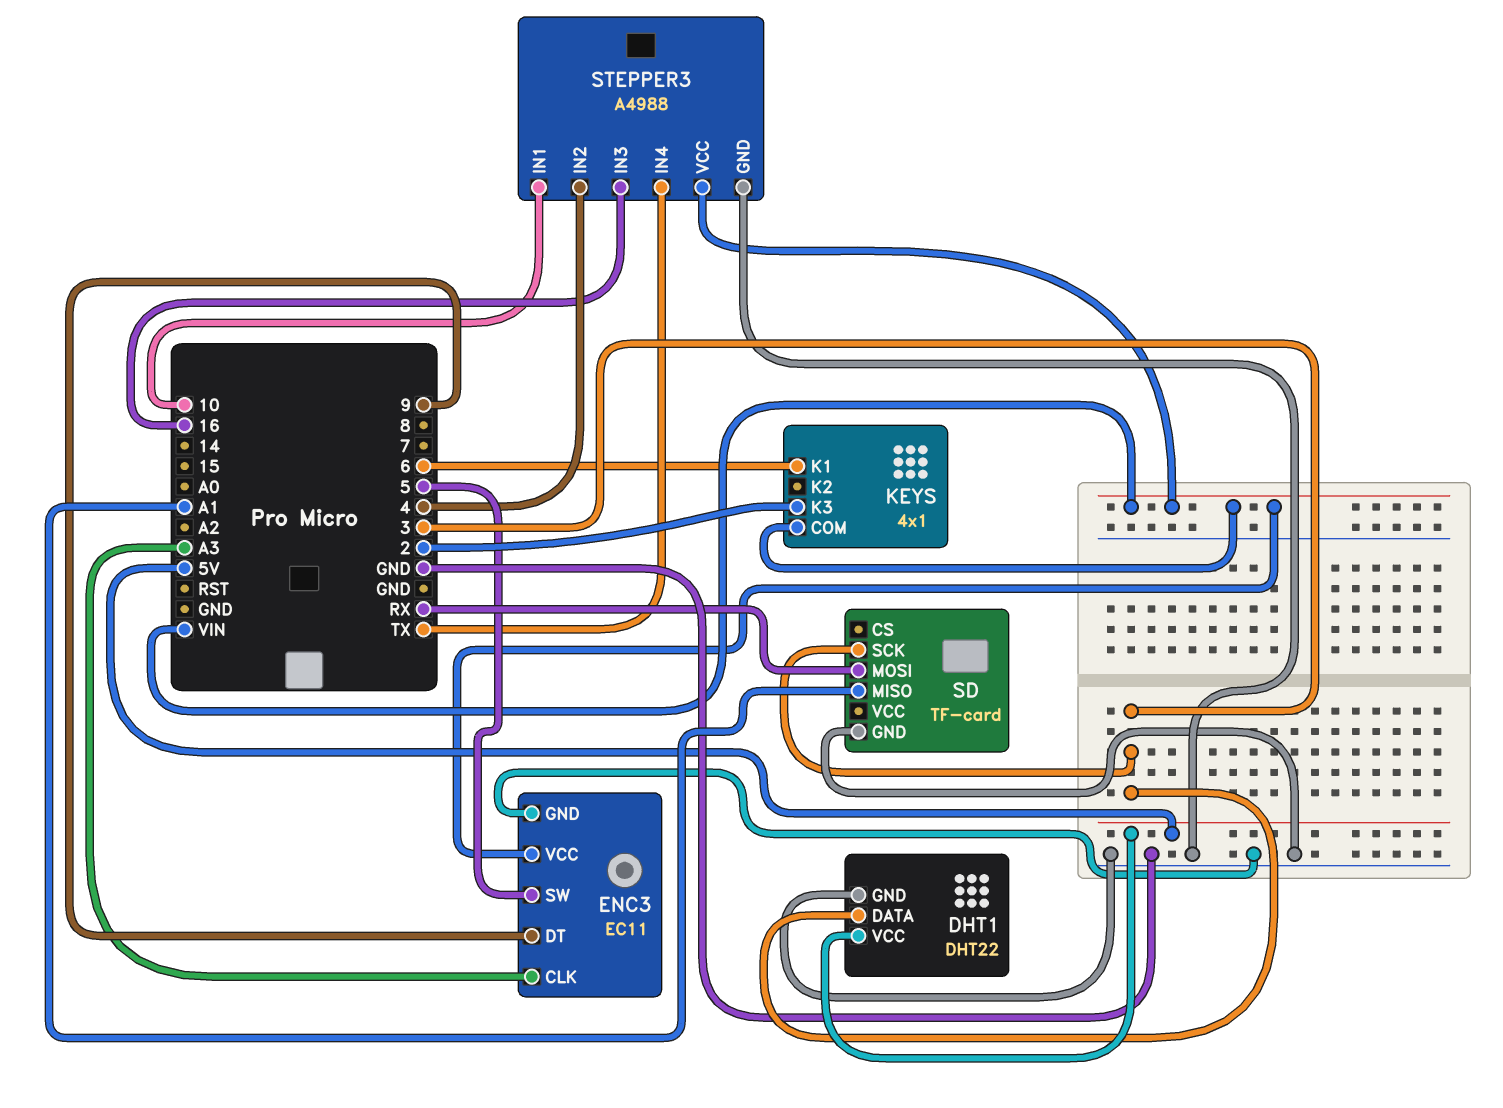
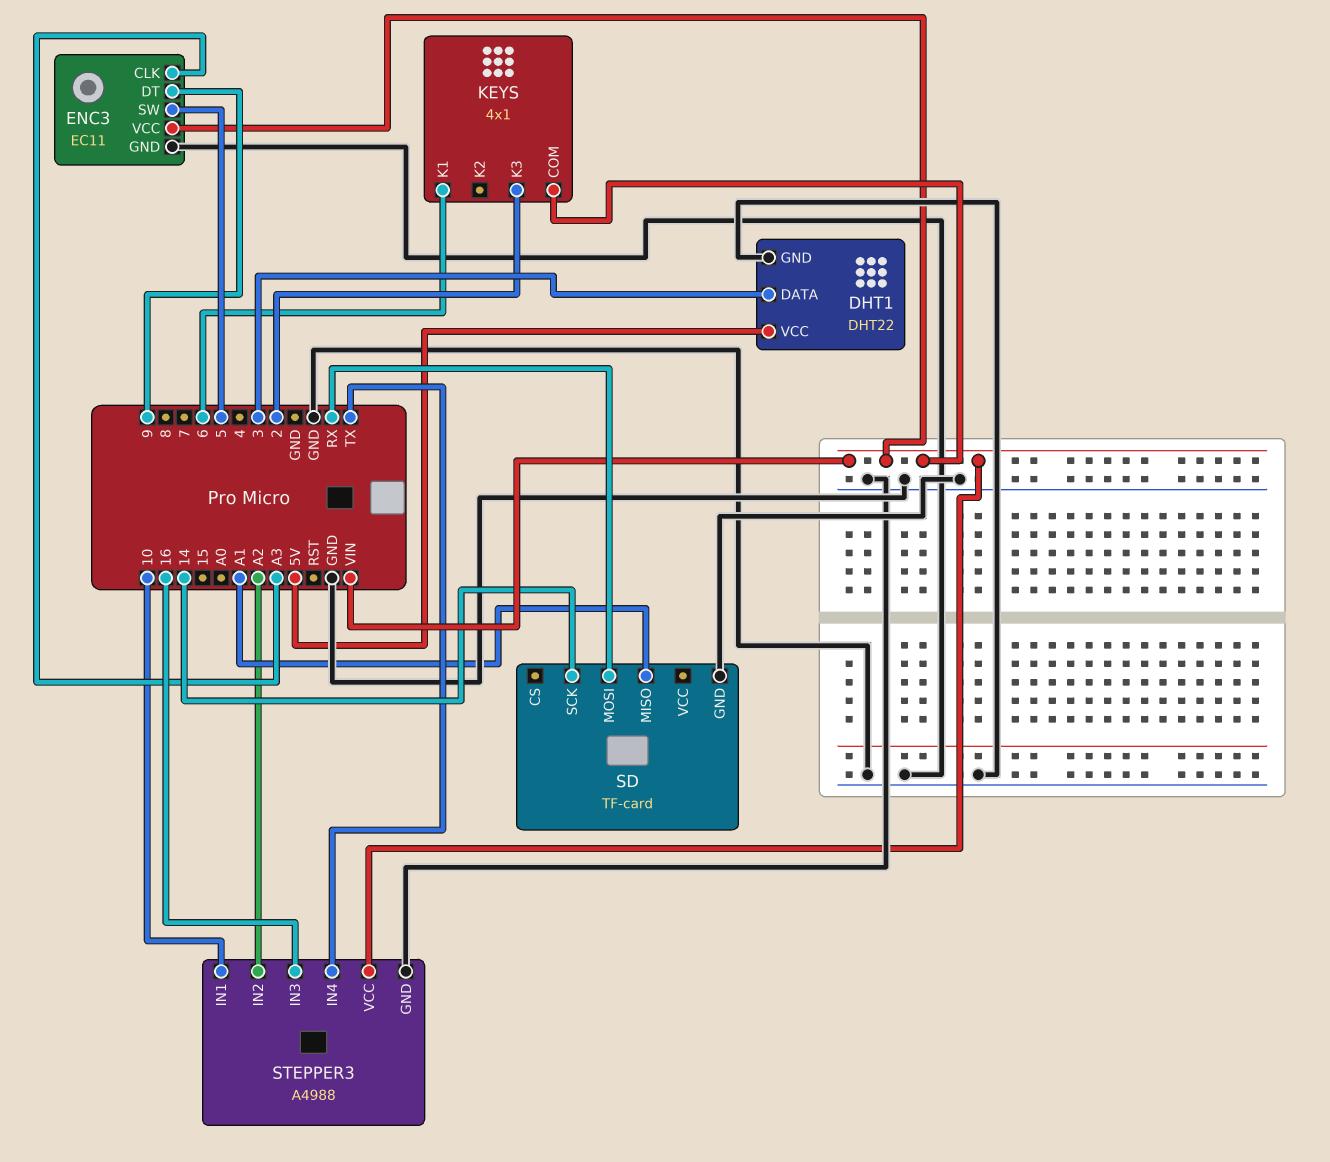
SD pin SCK: 3 -> 14
STEPPER3 pin IN2: 4 -> A2

